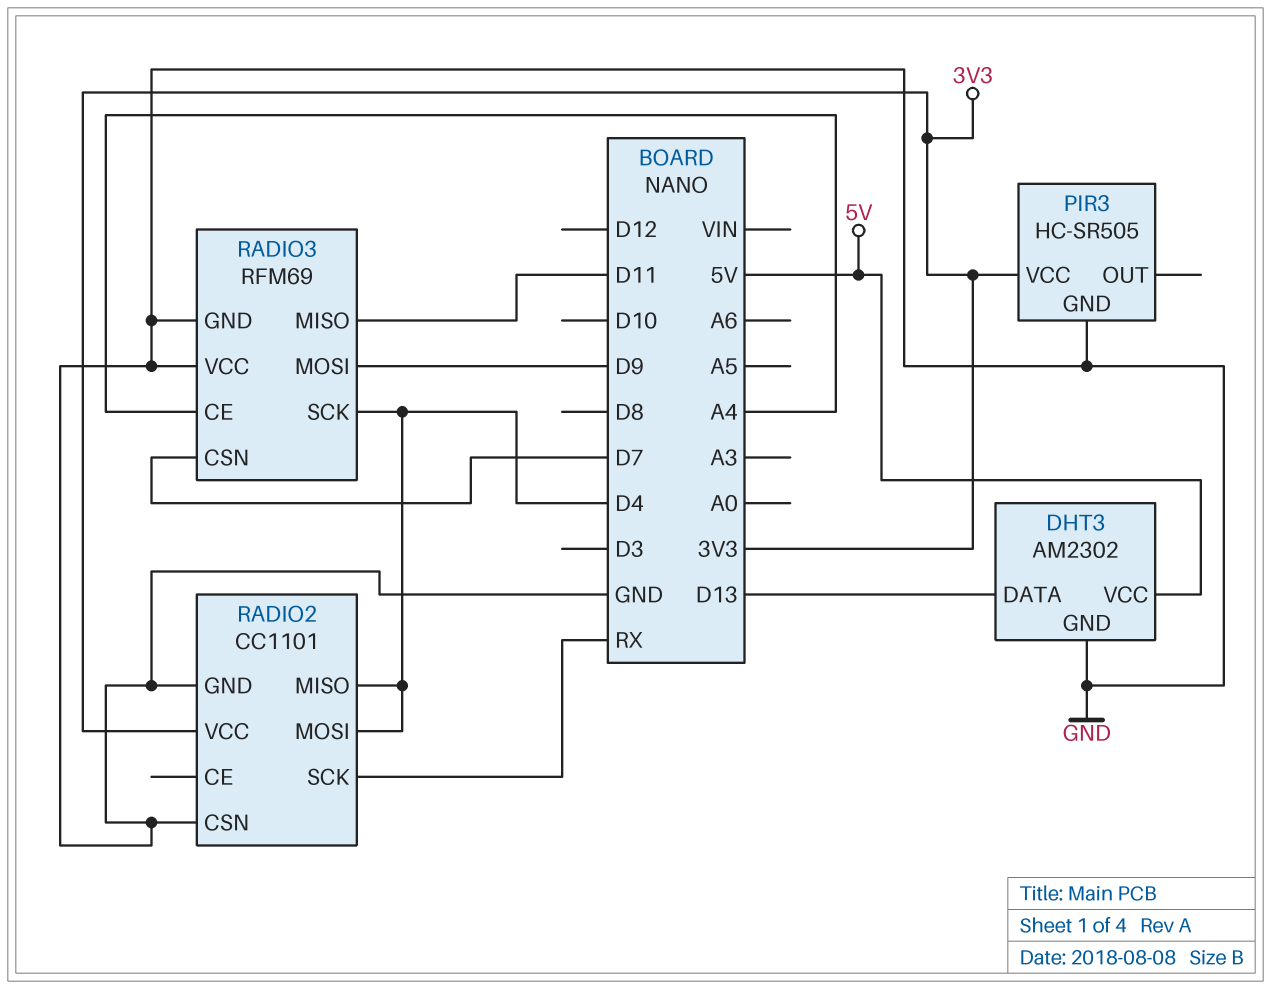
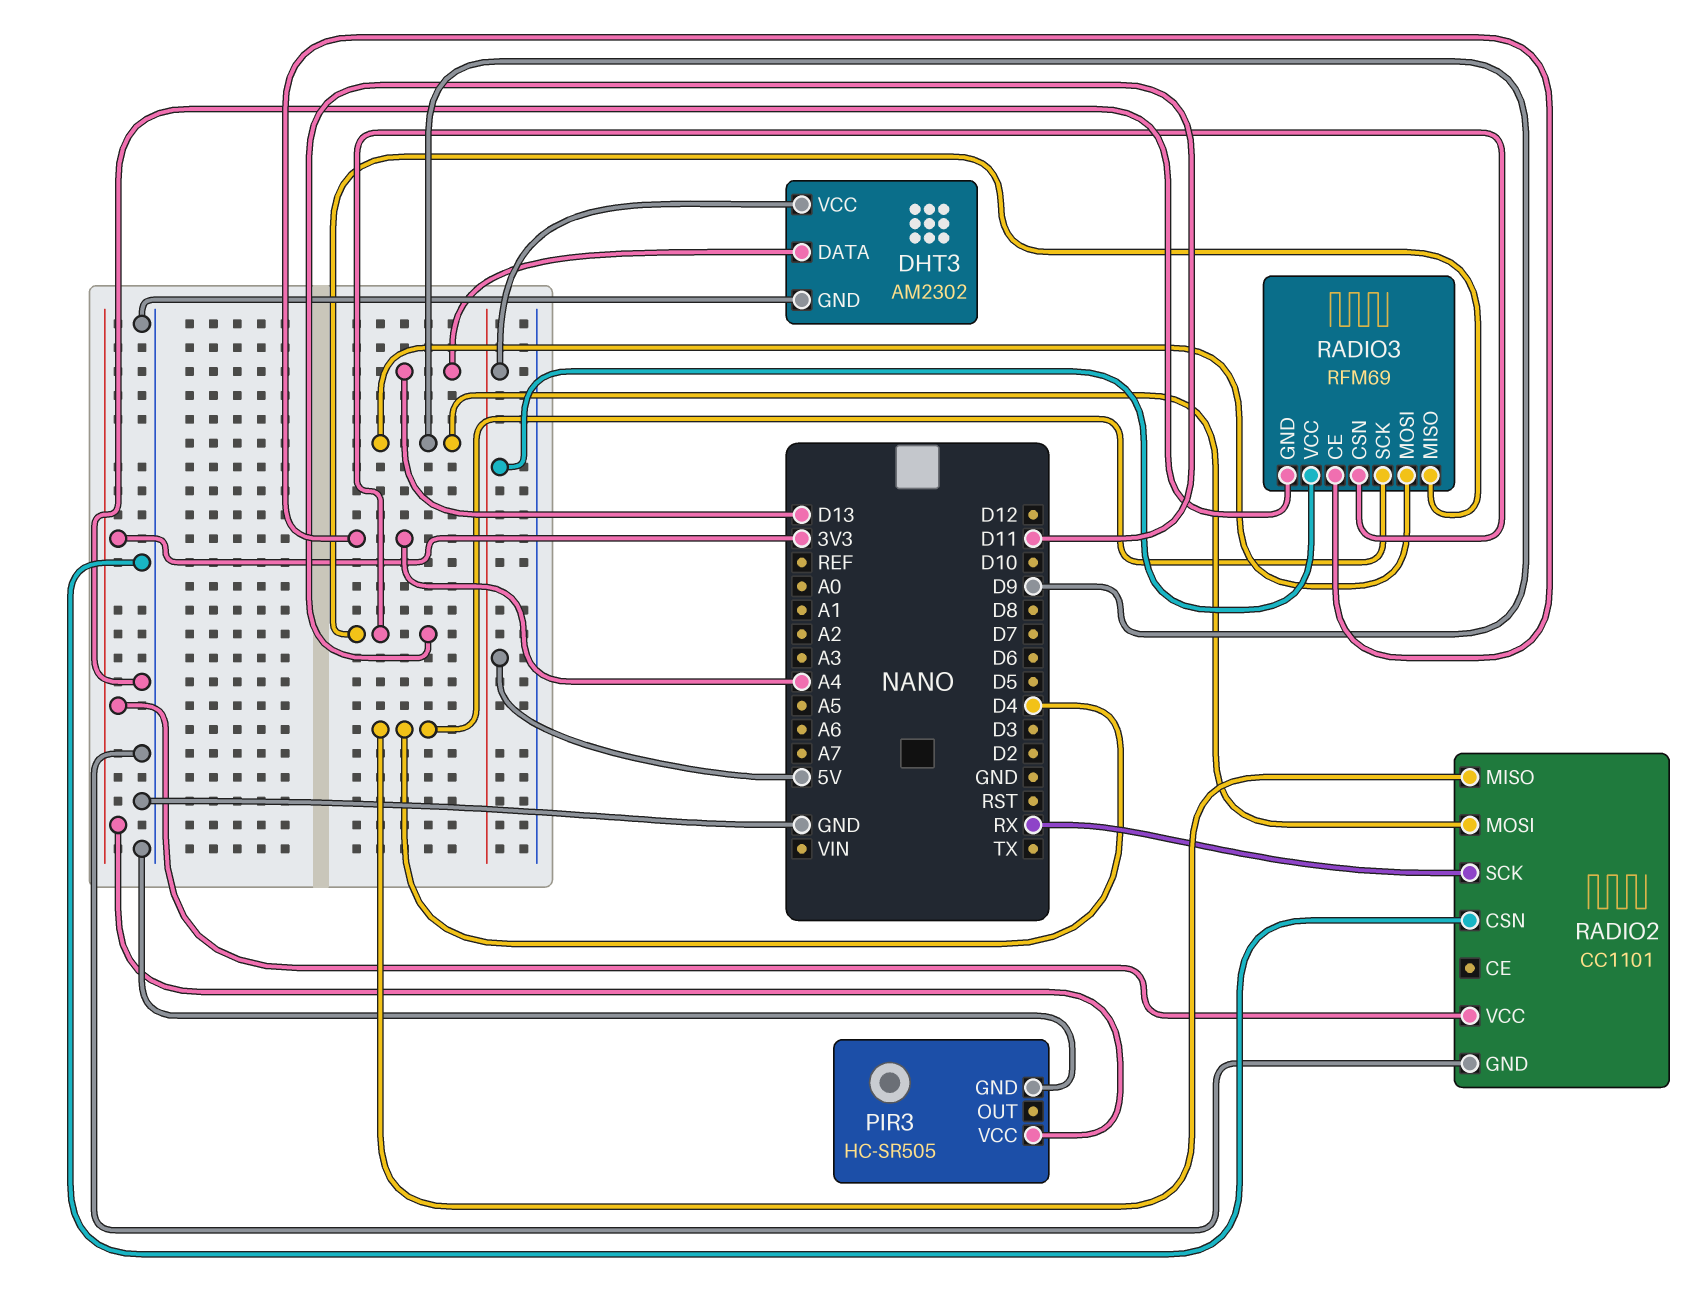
RADIO2 pin MOSI: D4 -> D9
RADIO3 pin CSN: D7 -> D11
RADIO3 pin VCC: GND -> 5V

